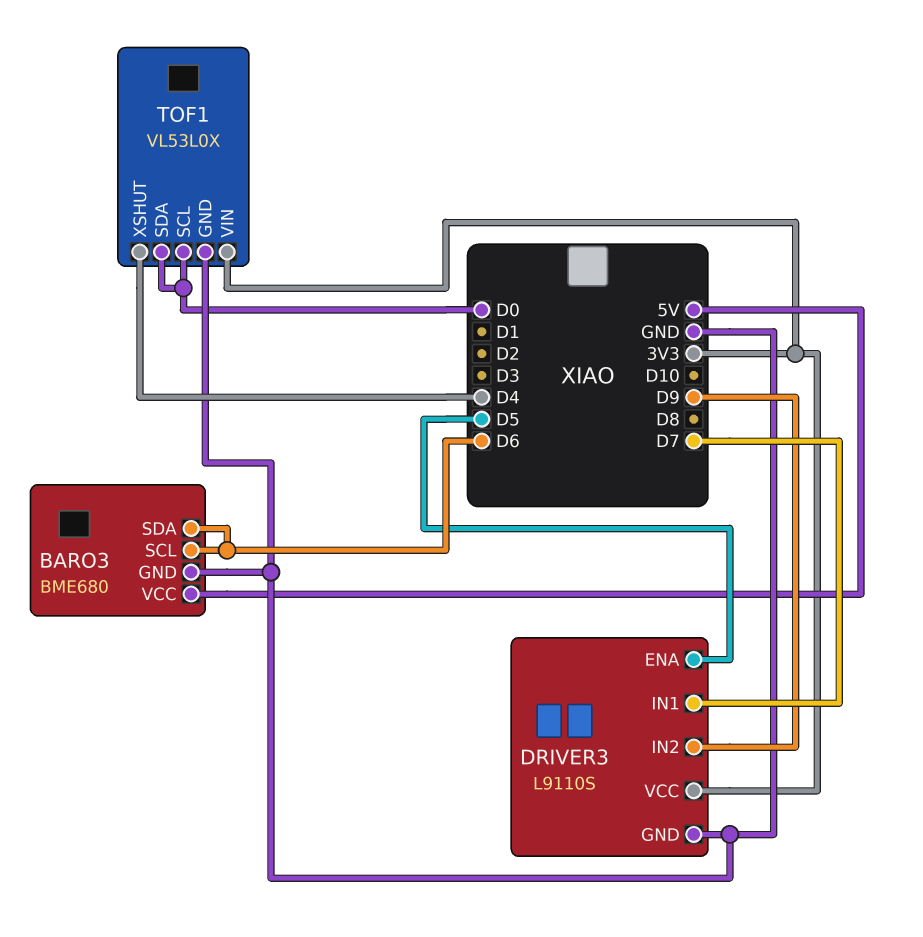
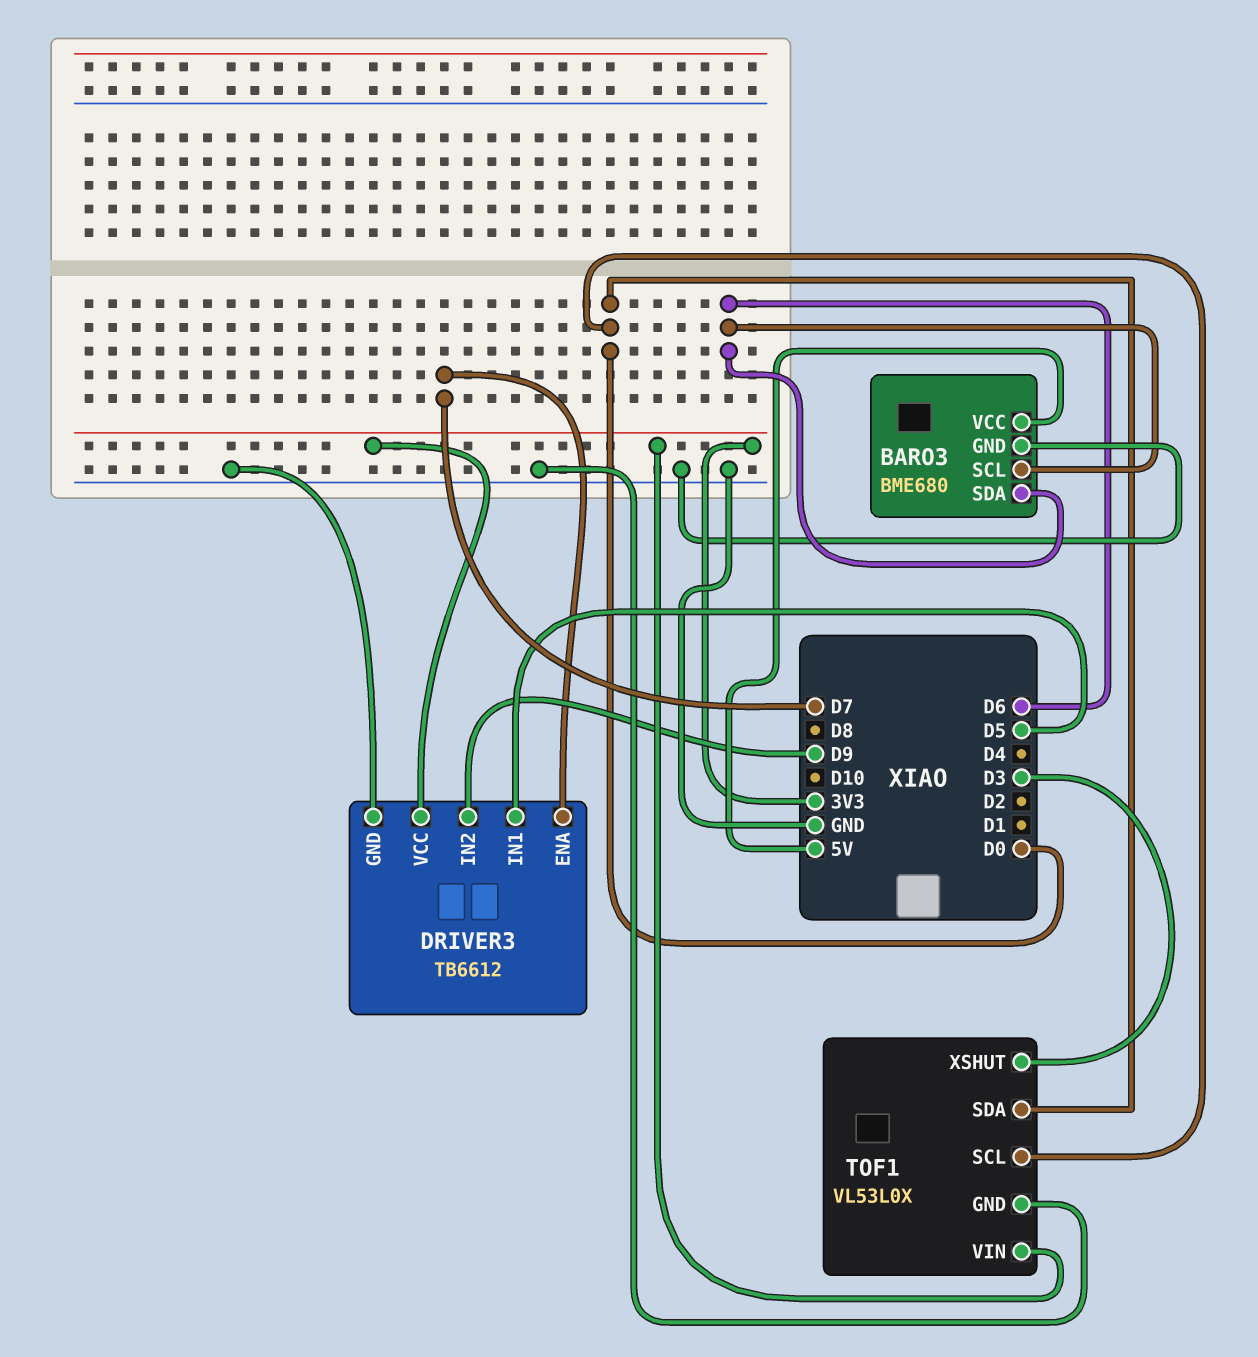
DRIVER3: L9110S -> TB6612
DRIVER3 pin ENA: D5 -> D7
DRIVER3 pin IN1: D7 -> D5
TOF1 pin XSHUT: D4 -> D3

